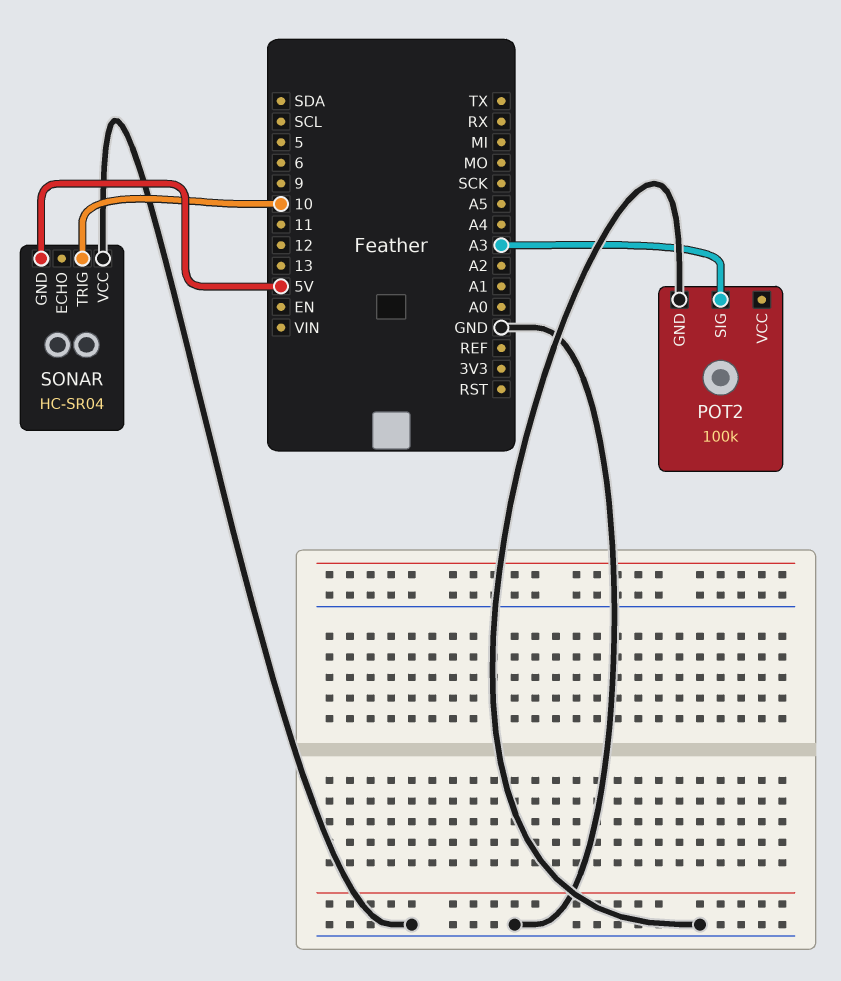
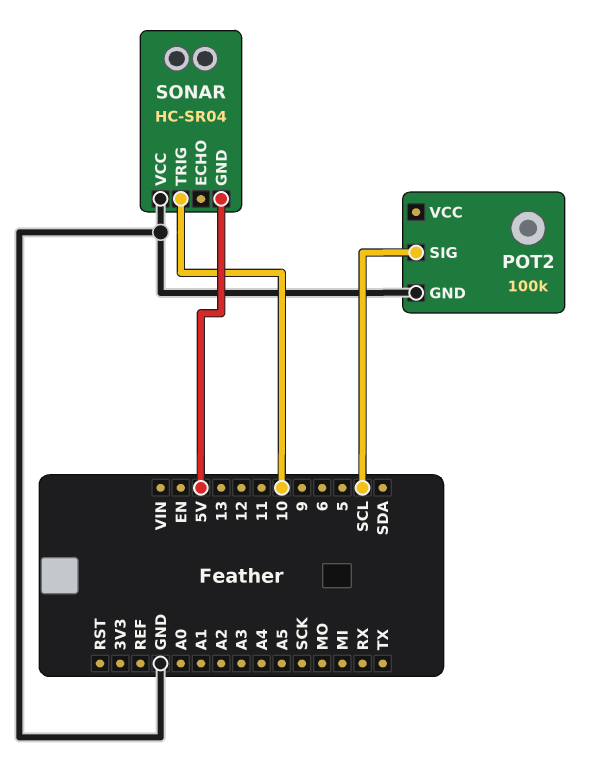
POT2 pin SIG: A3 -> SCL

